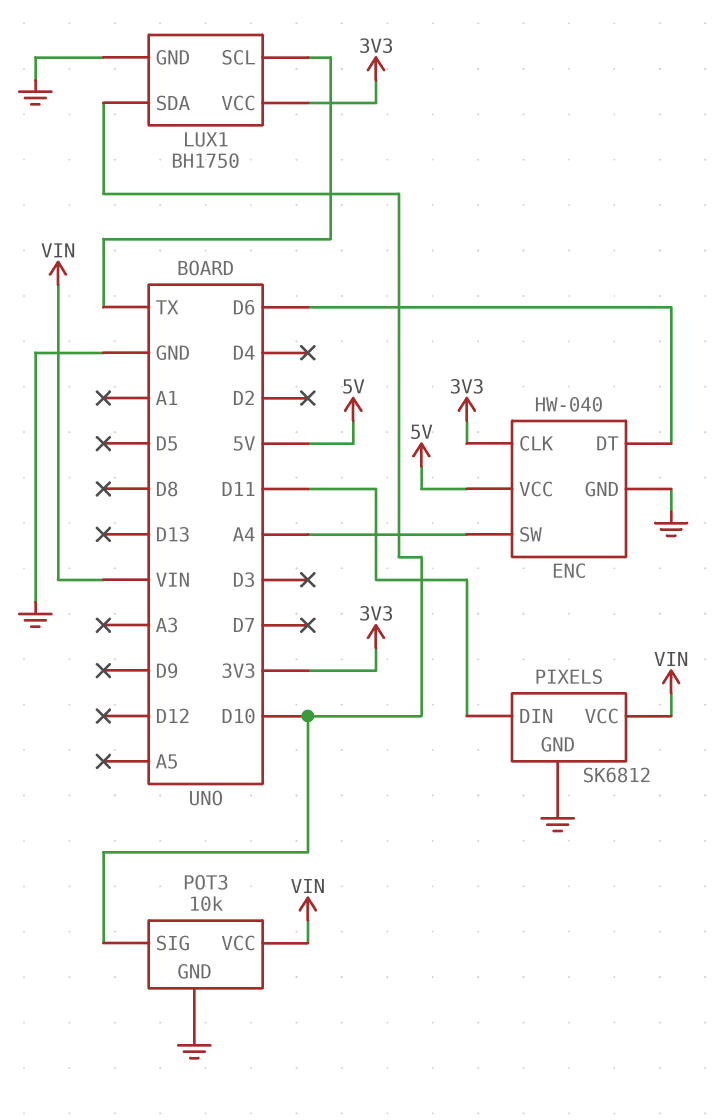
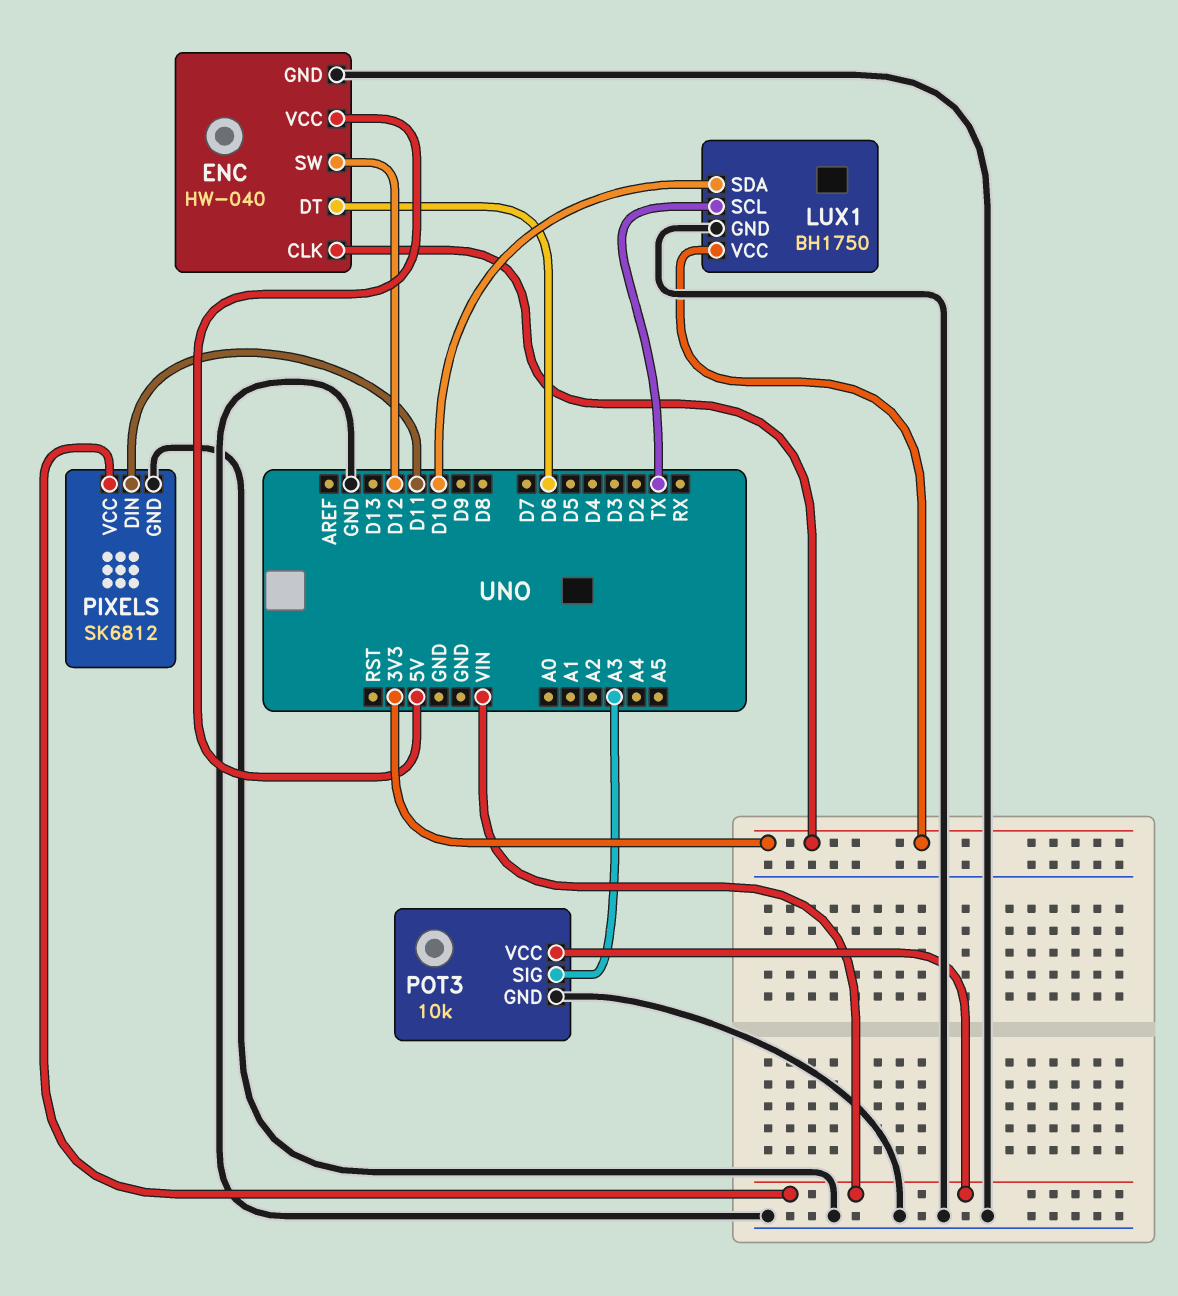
ENC pin SW: A4 -> D12
POT3 pin SIG: D10 -> A3

